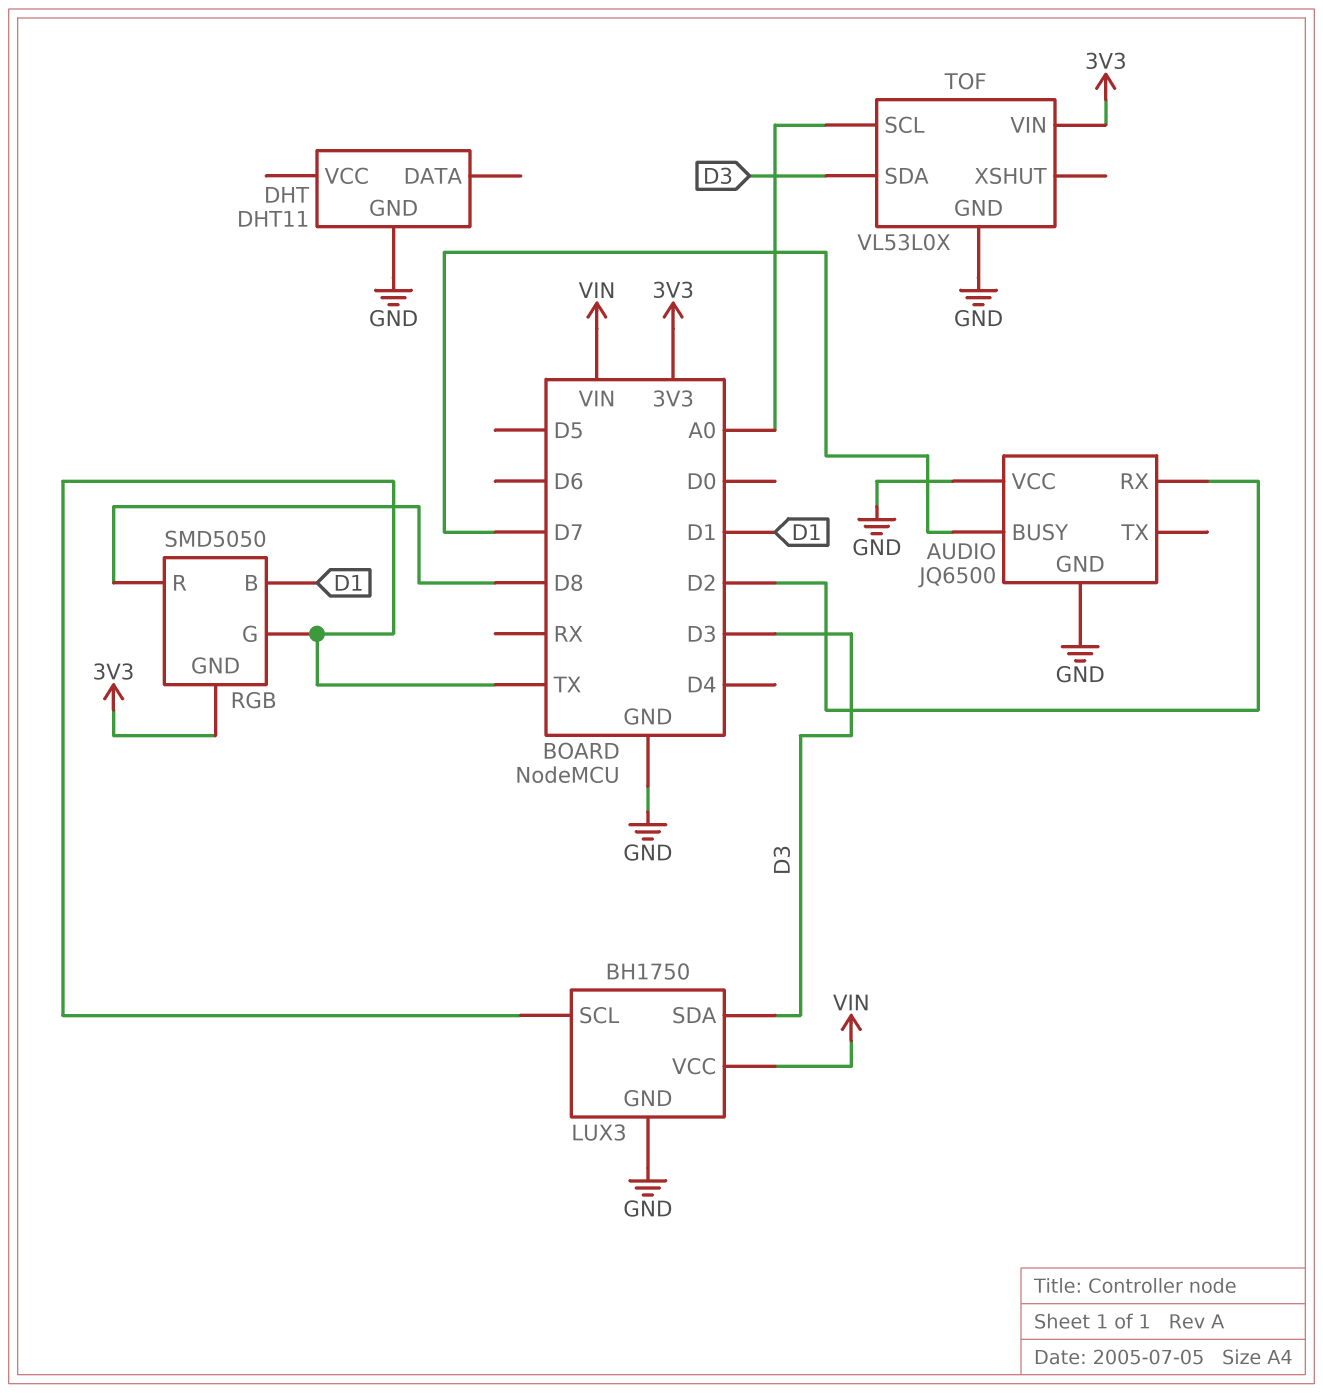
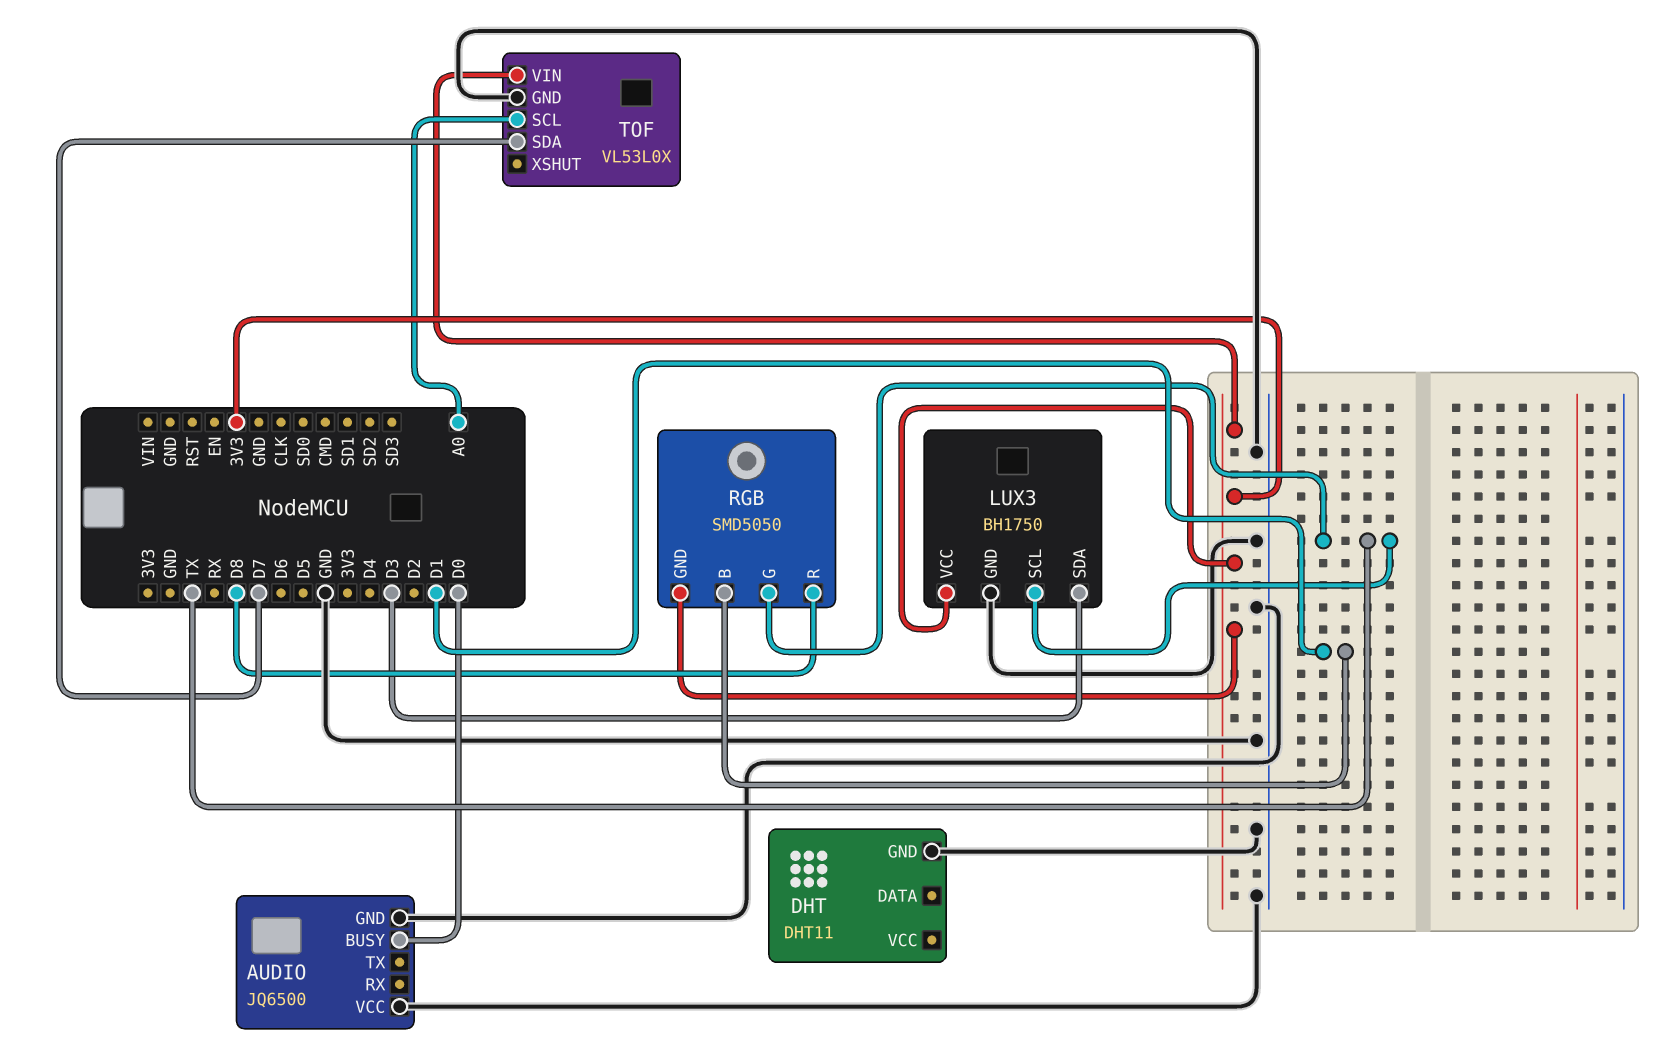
AUDIO pin BUSY: D7 -> D0
AUDIO pin RX: D2 -> none
LUX3 pin VCC: VIN -> 3V3
TOF pin SDA: D3 -> D7

